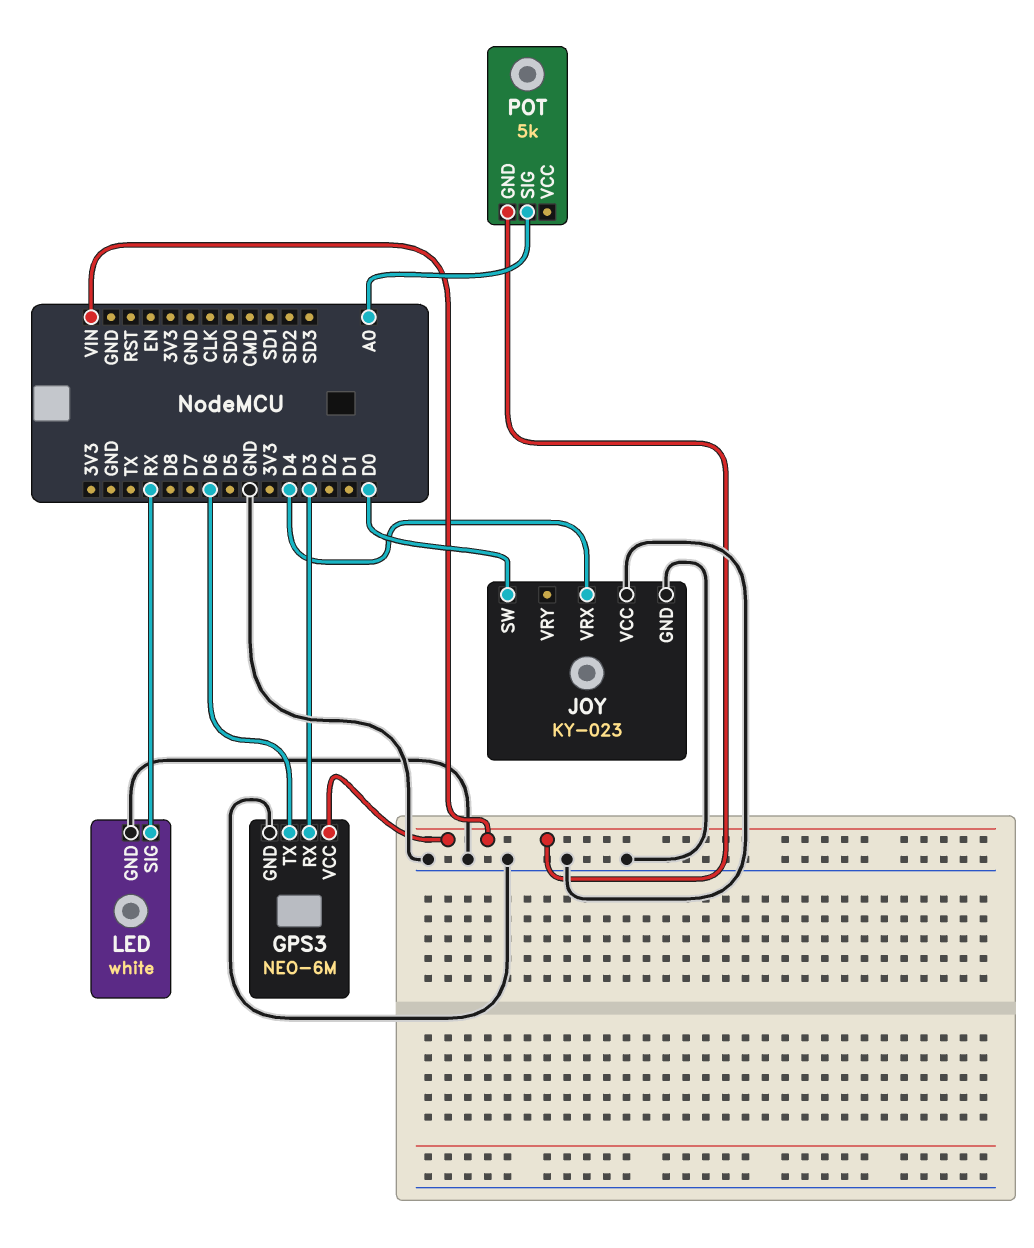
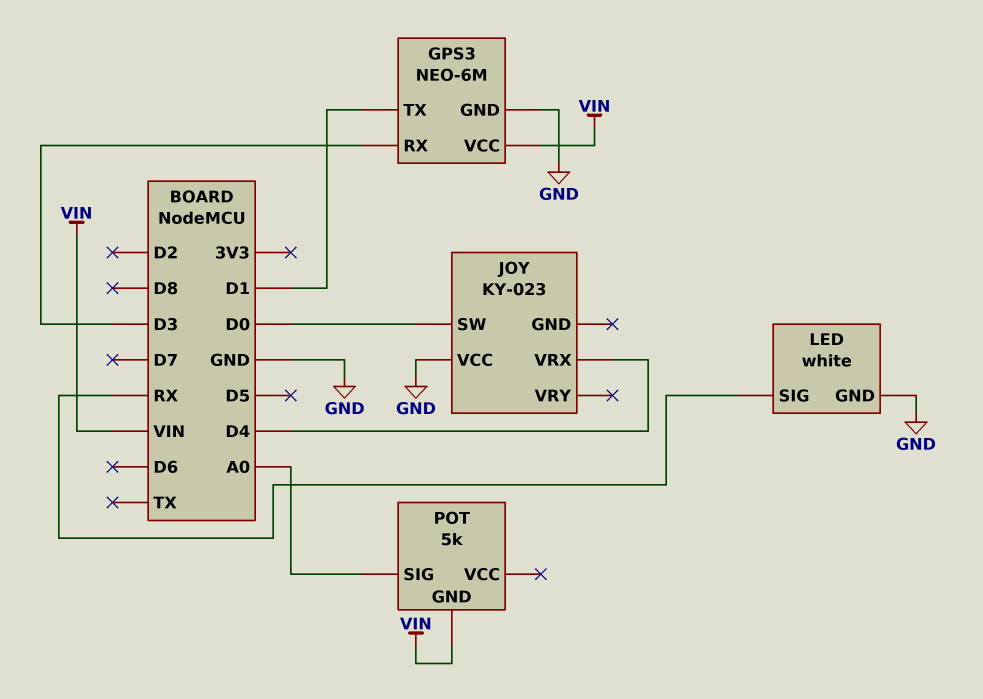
GPS3 pin TX: D6 -> D1
JOY pin GND: GND -> none

